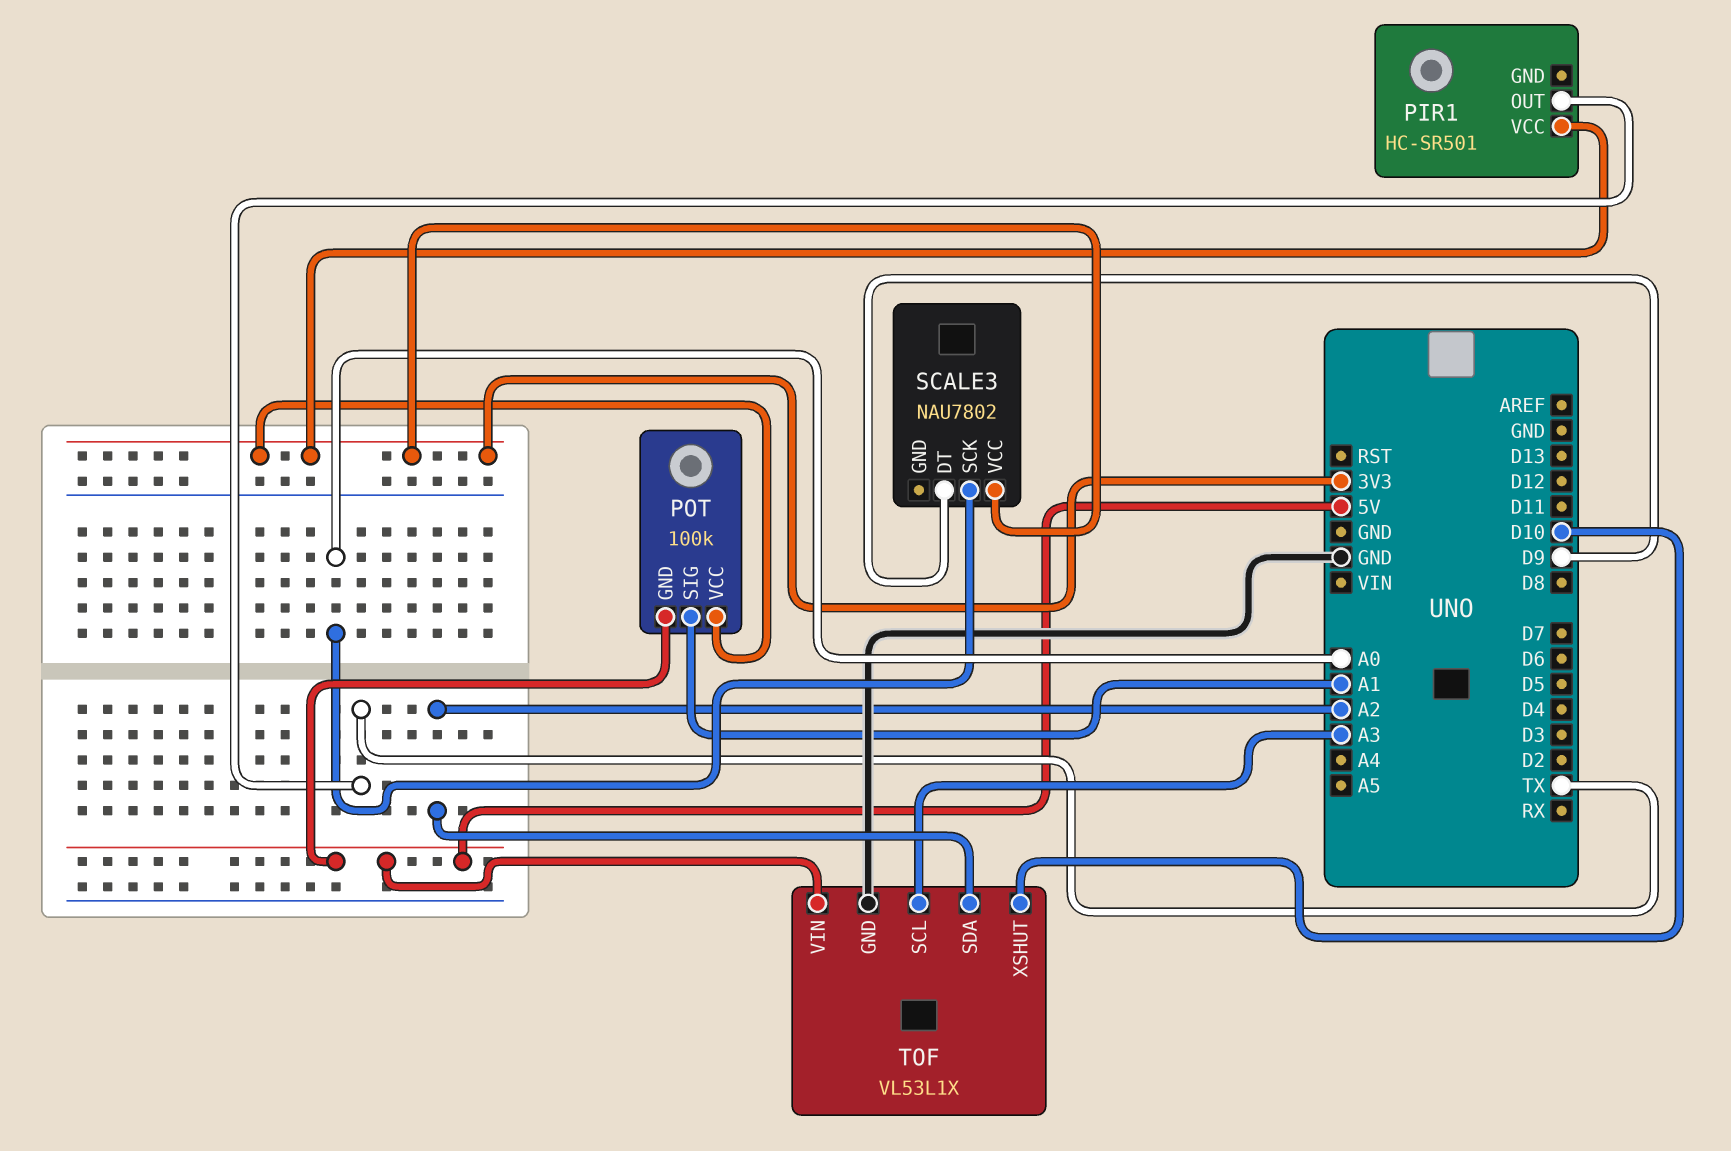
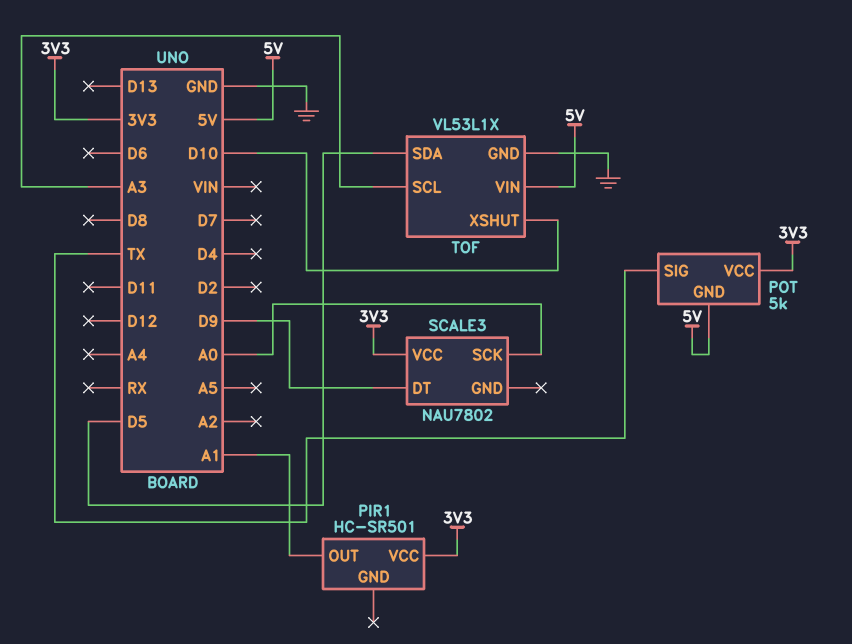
PIR1 pin OUT: TX -> A1
POT: 100k -> 5k
POT pin SIG: A1 -> TX
TOF pin SDA: A2 -> D5

